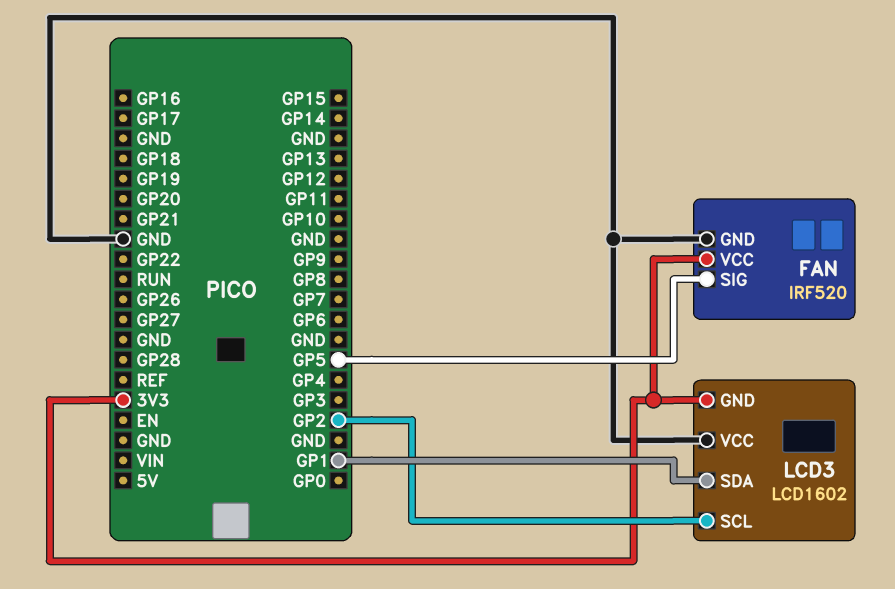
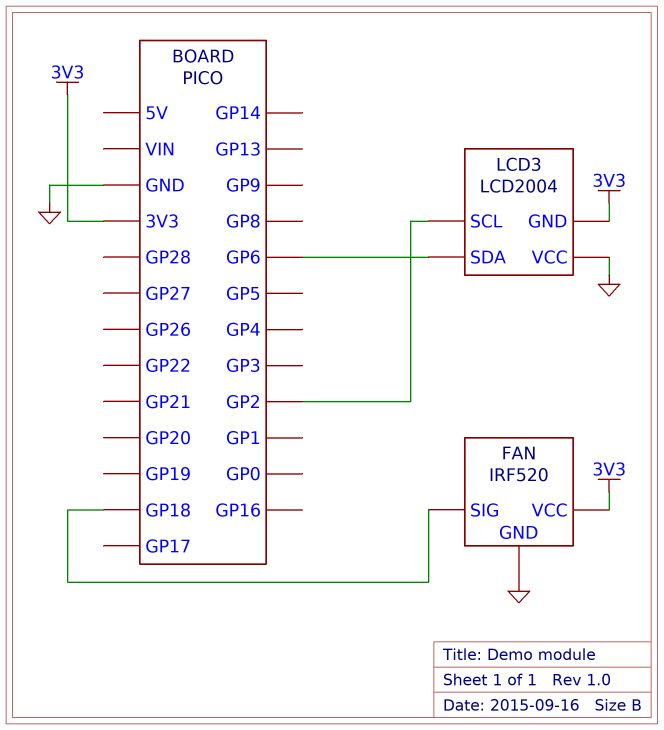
FAN pin SIG: GP5 -> GP18
LCD3: LCD1602 -> LCD2004
LCD3 pin SDA: GP1 -> GP6

